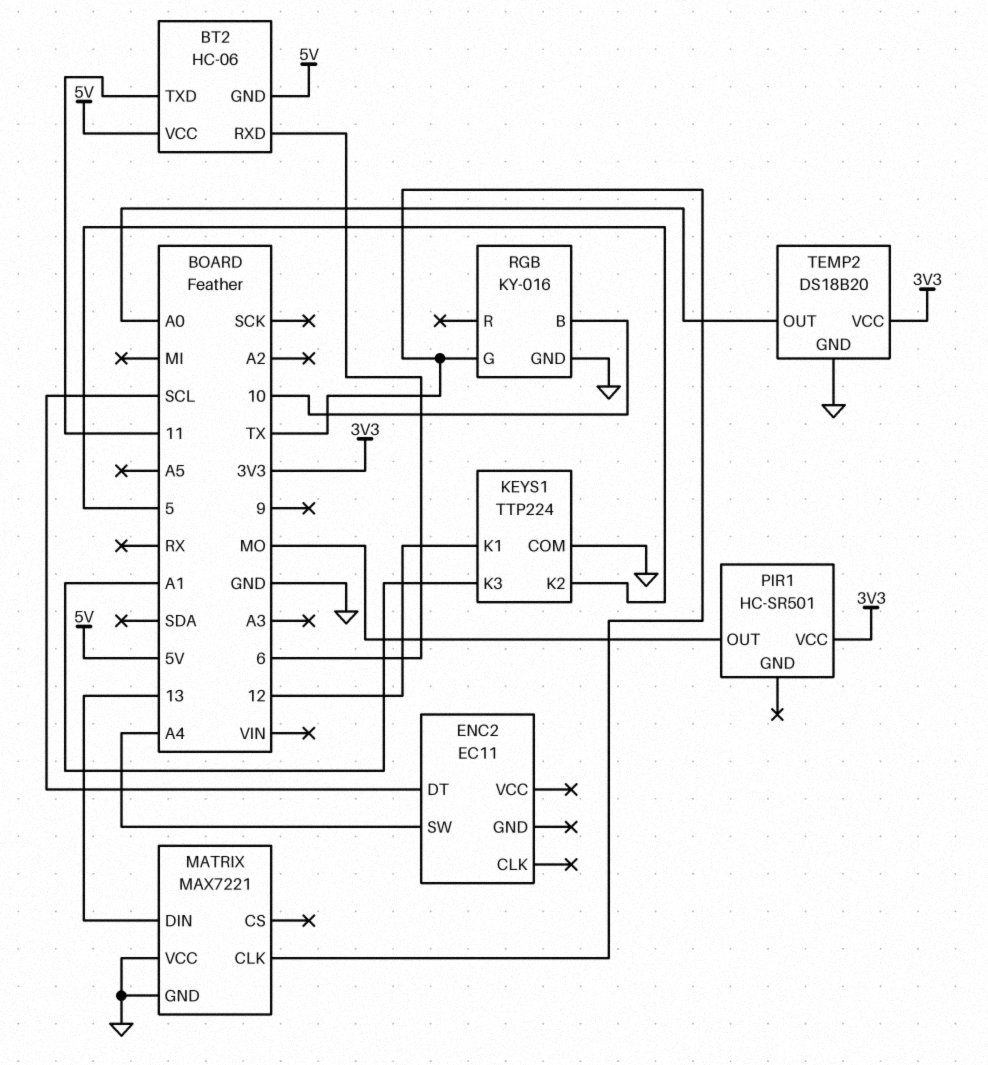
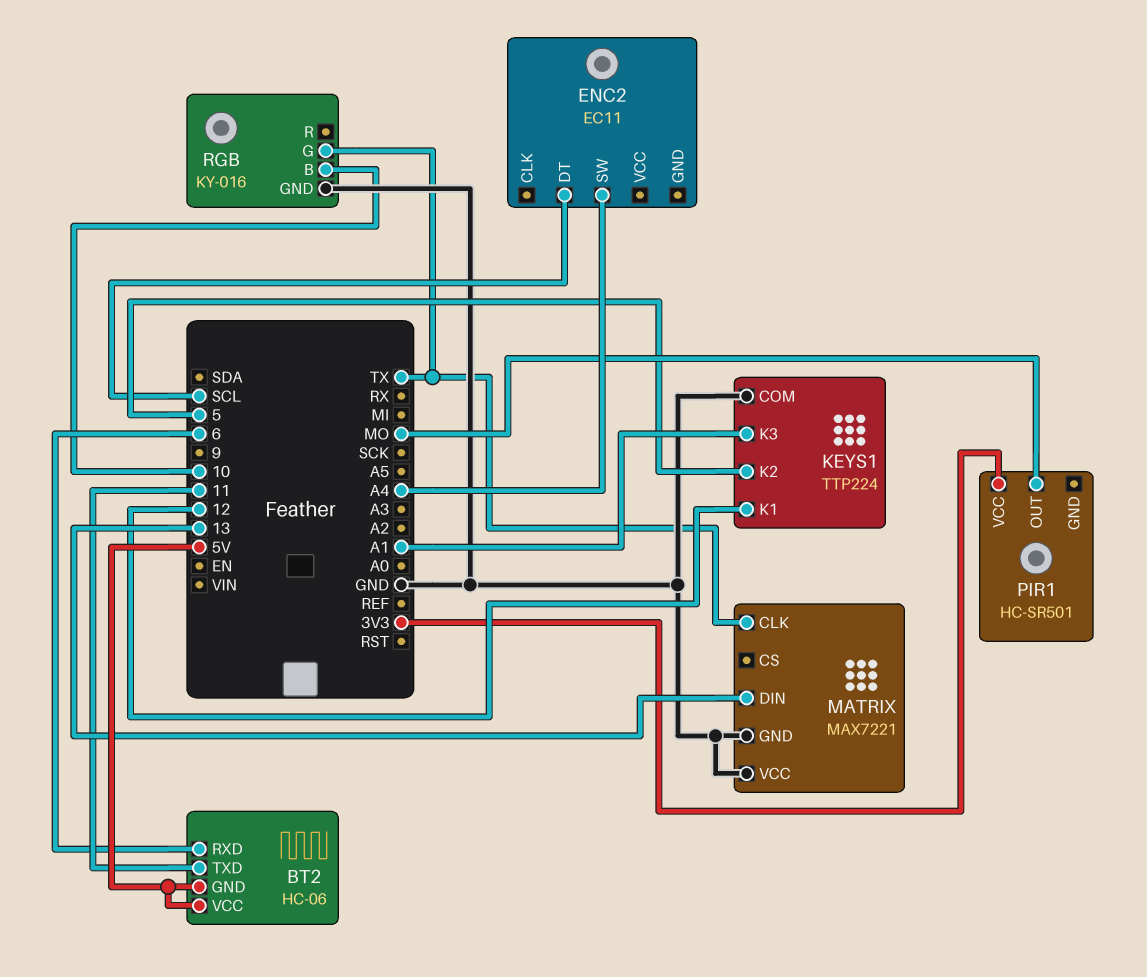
TEMP2: DS18B20 -> none
TEMP2 pin GND: GND -> none
TEMP2 pin OUT: A0 -> none
TEMP2 pin VCC: 3V3 -> none

